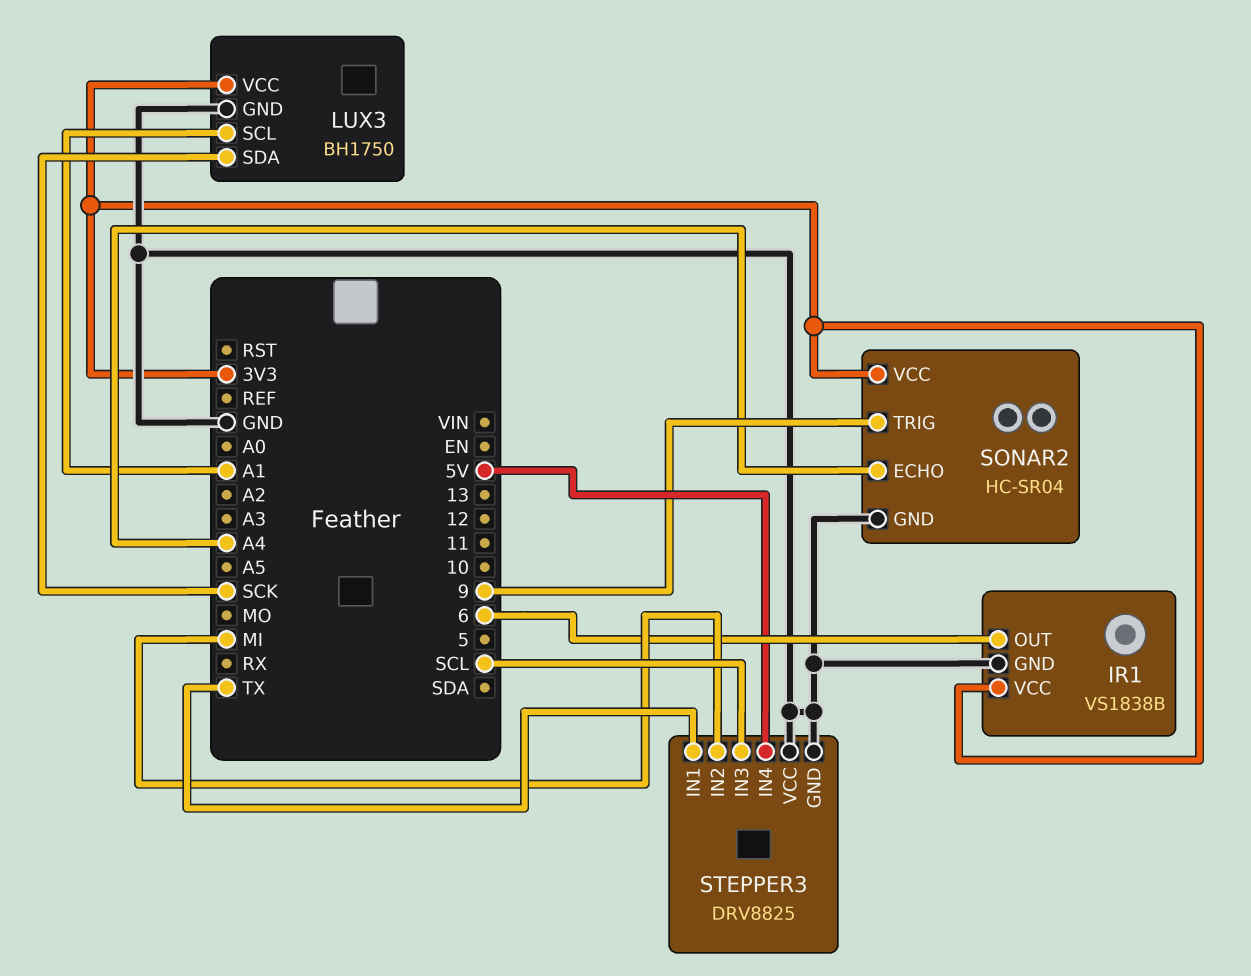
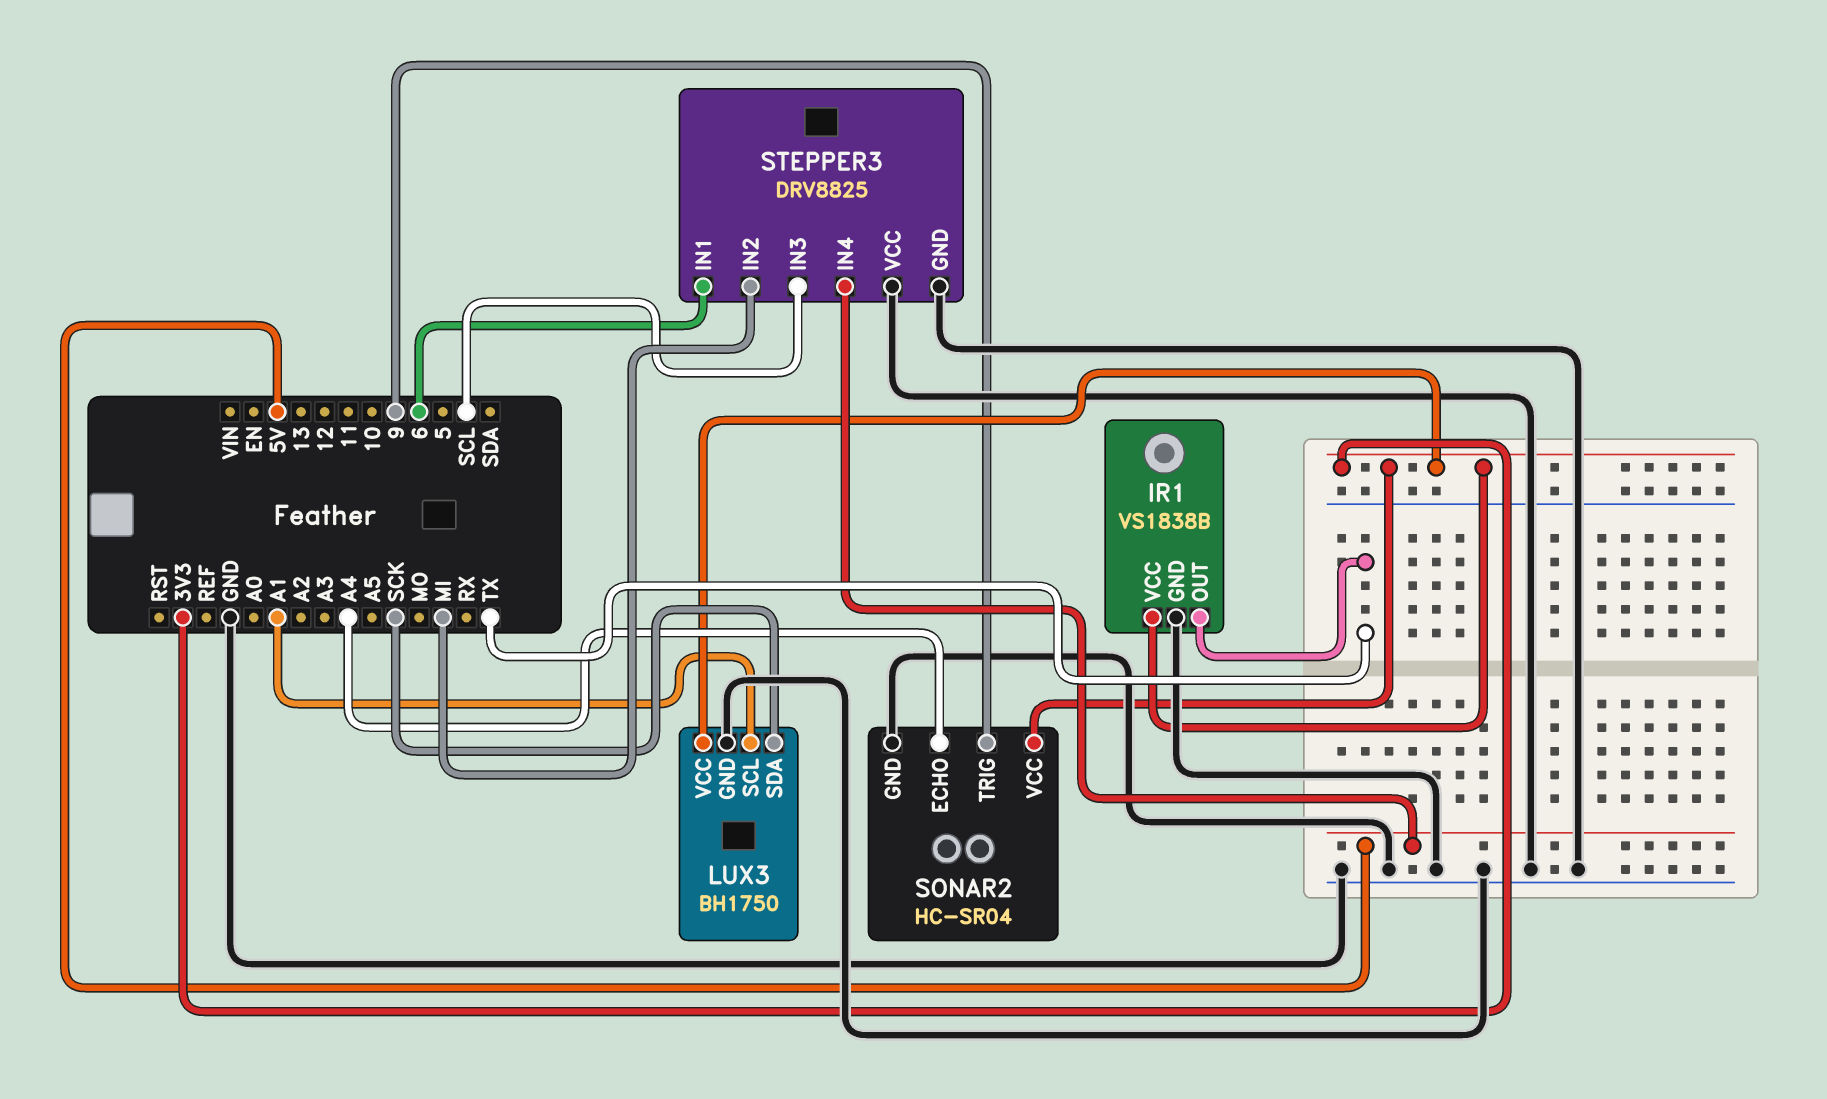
IR1 pin OUT: 6 -> TX
STEPPER3 pin IN1: TX -> 6

